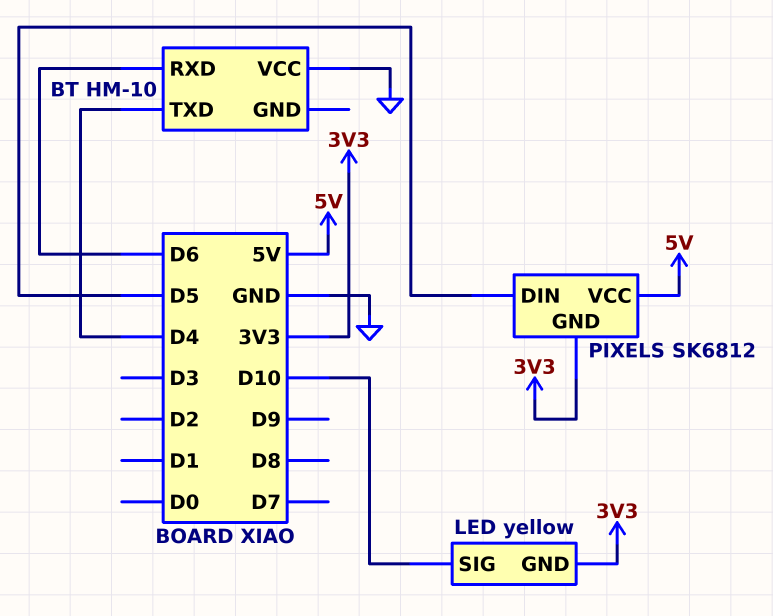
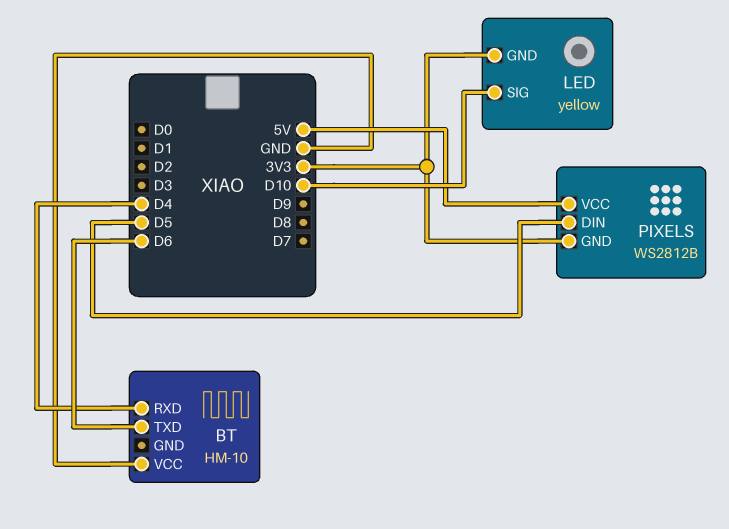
BT pin RXD: D6 -> D4
BT pin TXD: D4 -> D6
PIXELS: SK6812 -> WS2812B

